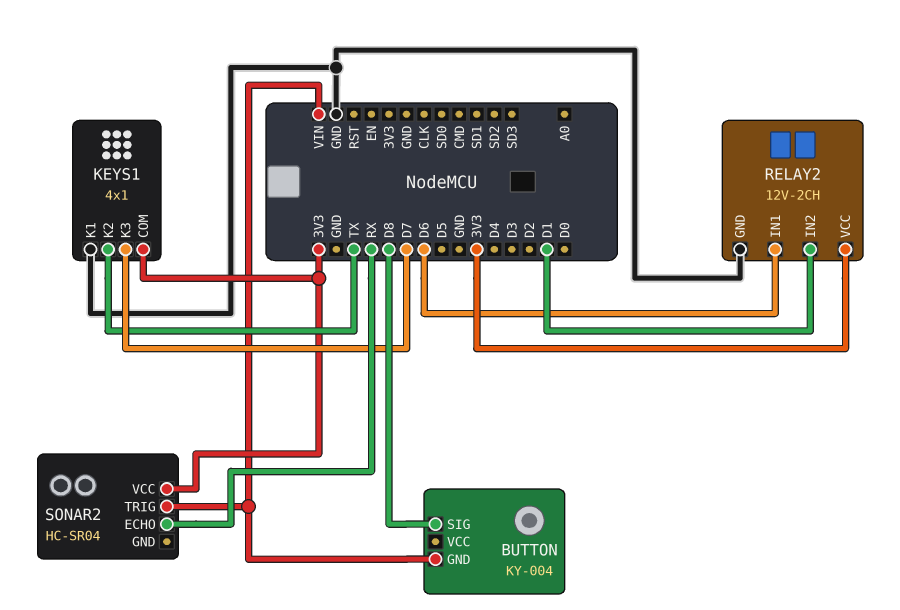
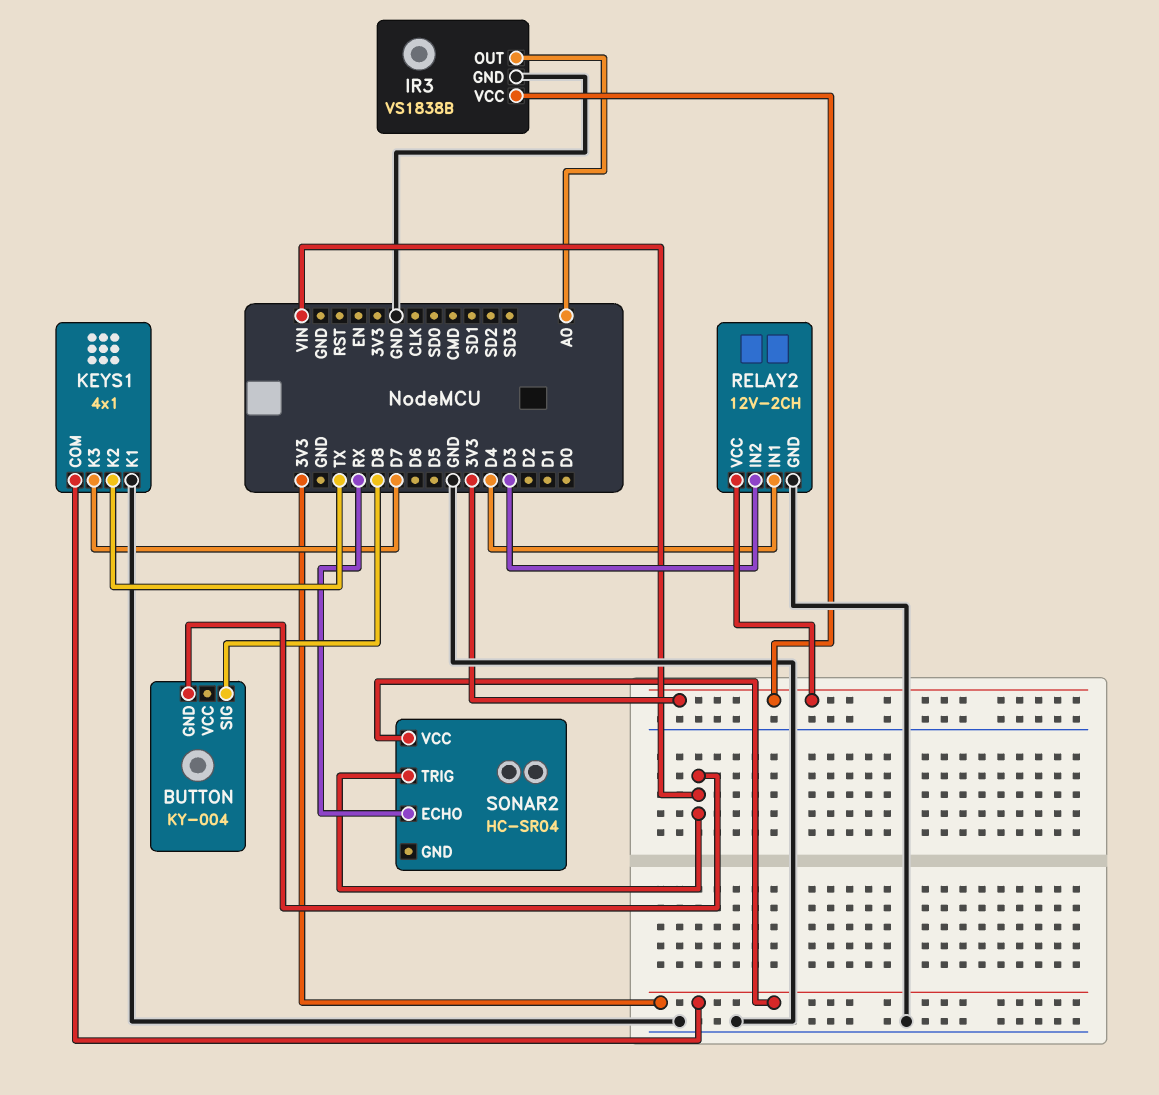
IR3: none -> VS1838B
IR3 pin GND: none -> GND
IR3 pin OUT: none -> A0
IR3 pin VCC: none -> 3V3
RELAY2 pin IN1: D6 -> D4
RELAY2 pin IN2: D1 -> D3

